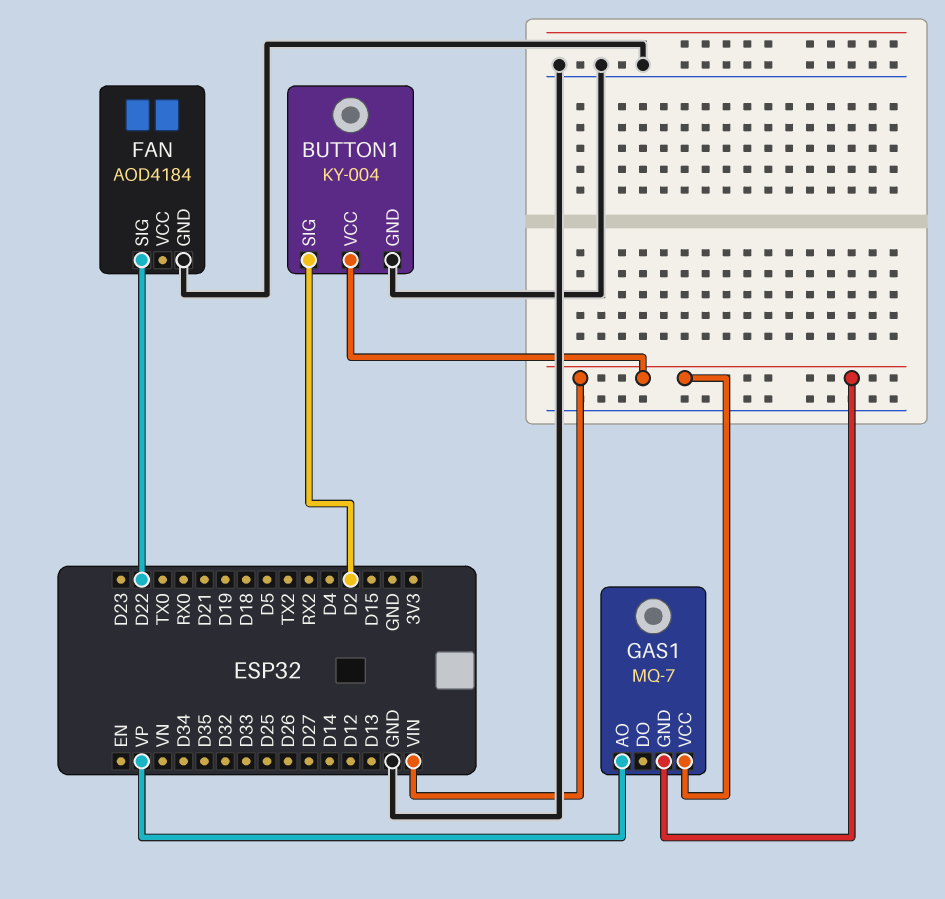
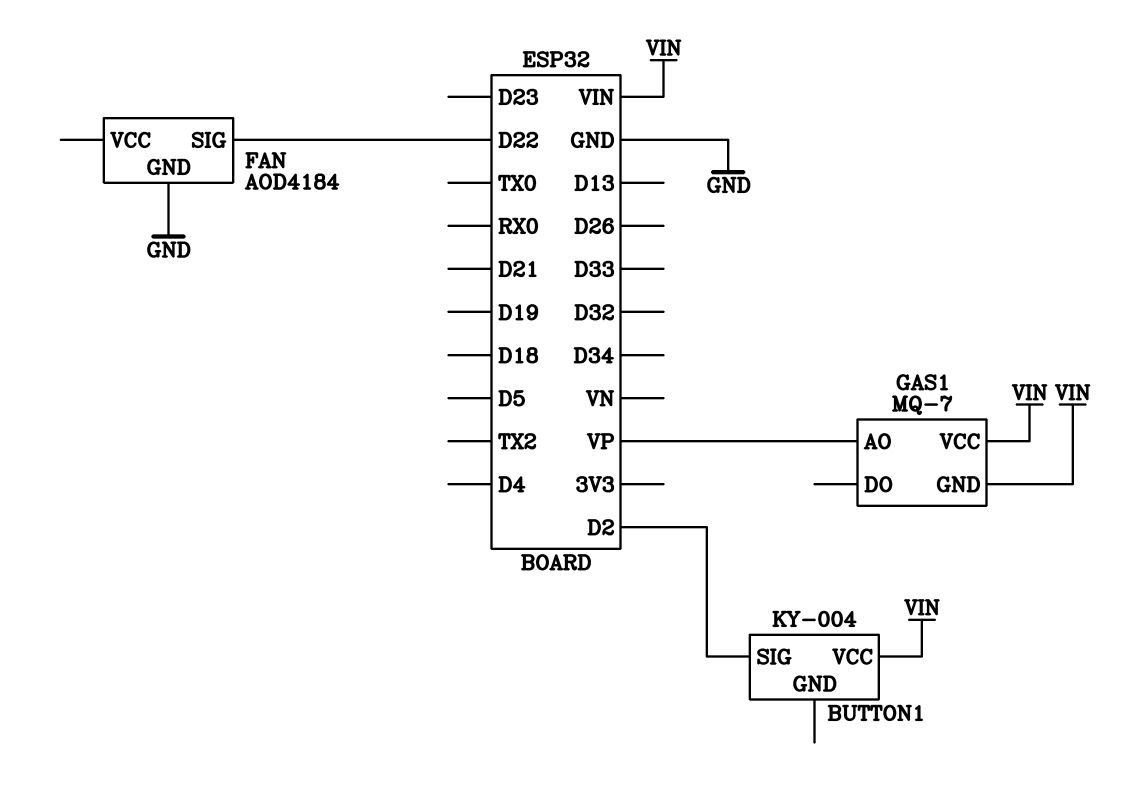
BUTTON1 pin GND: GND -> none

